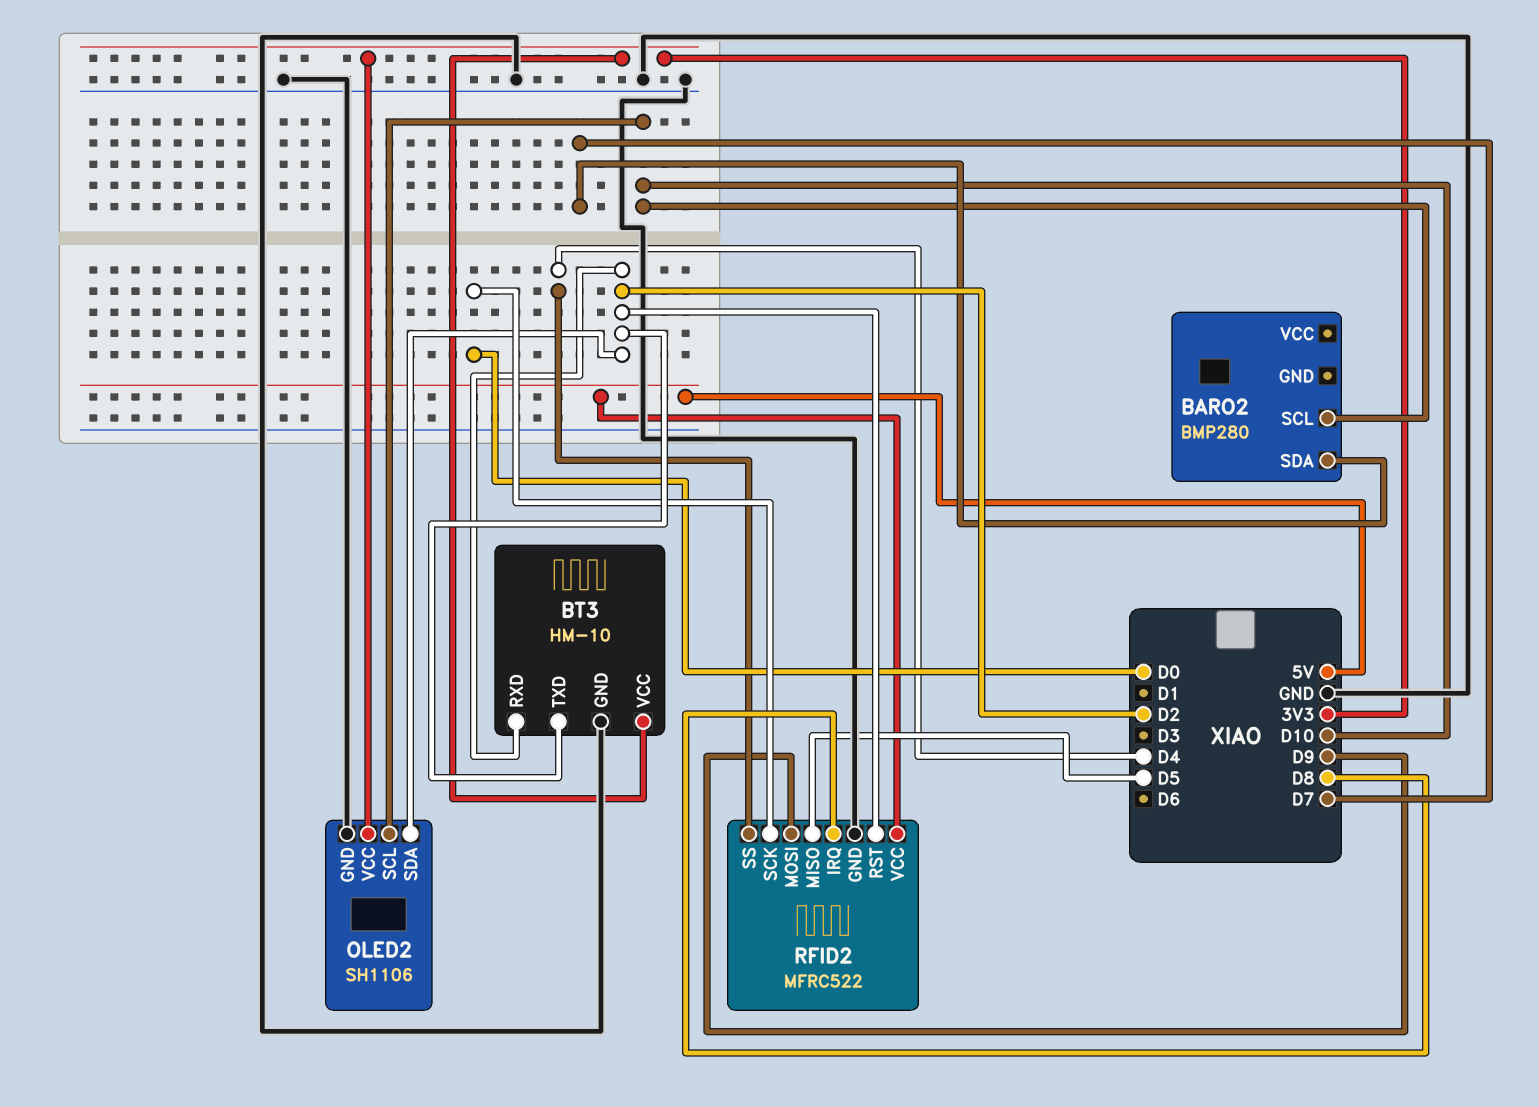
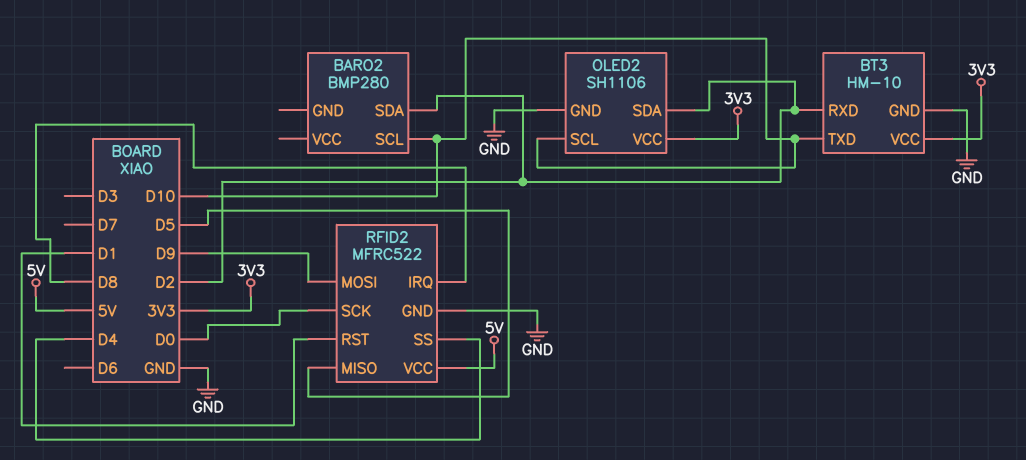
BARO2 pin SDA: D7 -> D2
BT3 pin TXD: D2 -> D10
RFID2 pin RST: D2 -> D1

